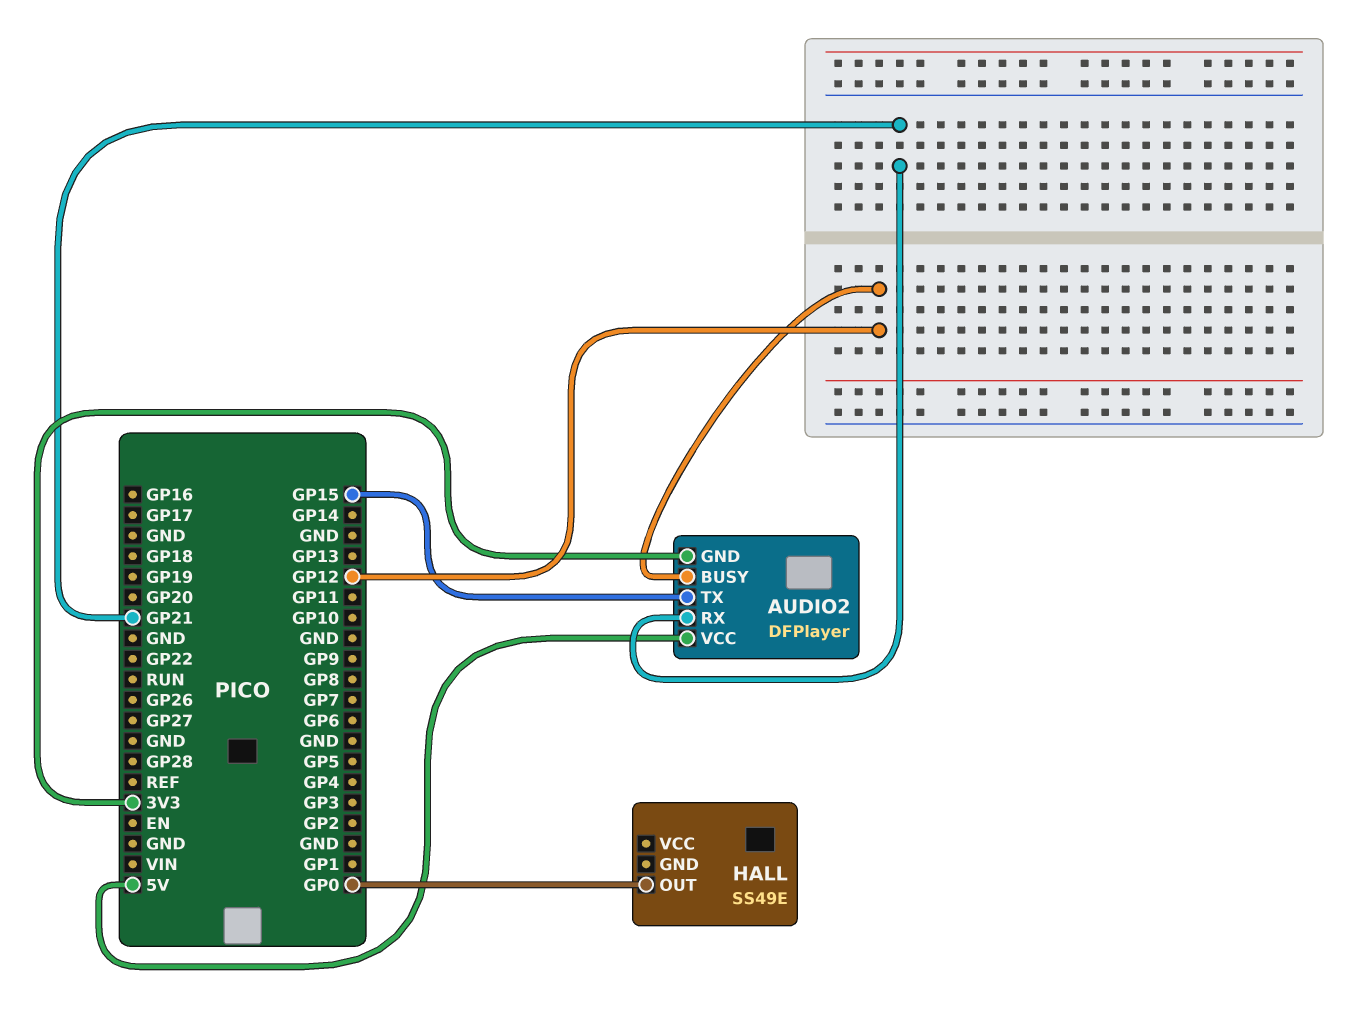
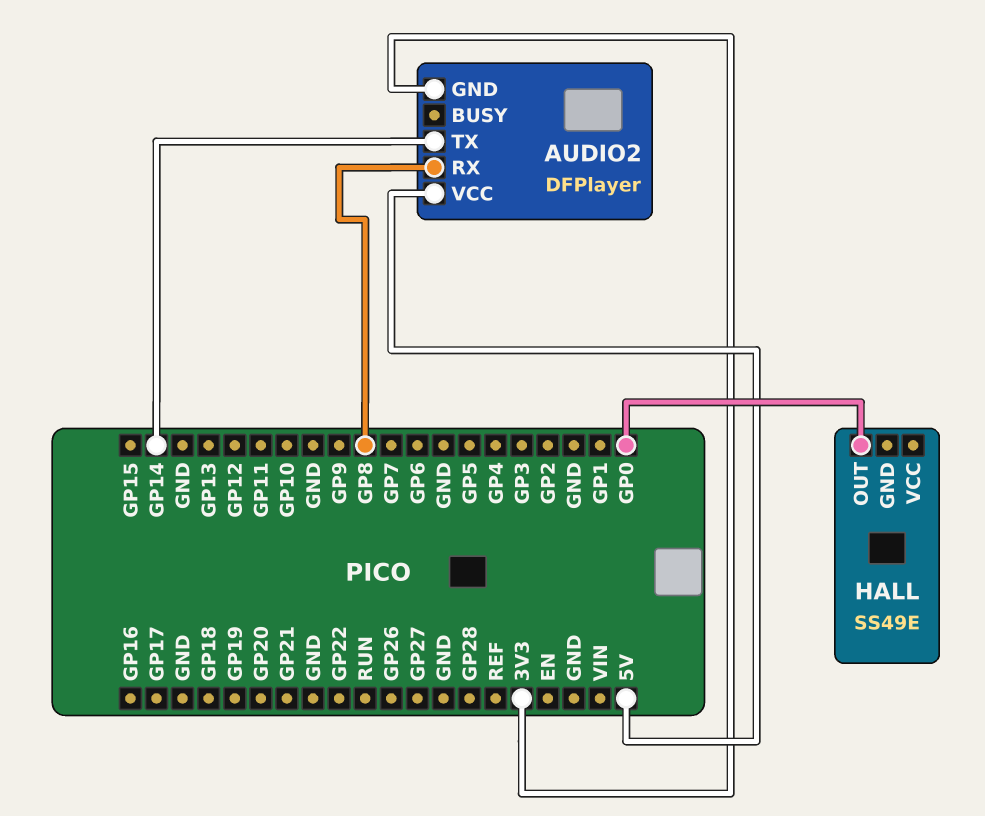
AUDIO2 pin BUSY: GP12 -> none
AUDIO2 pin RX: GP21 -> GP8
AUDIO2 pin TX: GP15 -> GP14

